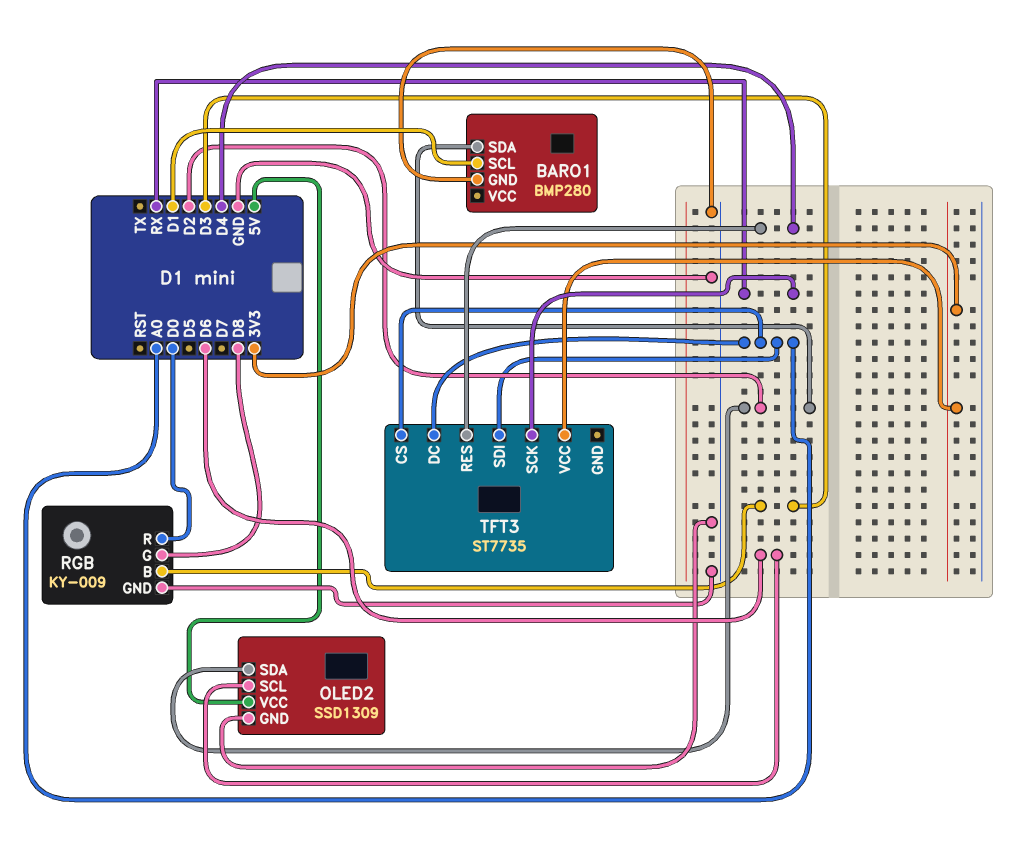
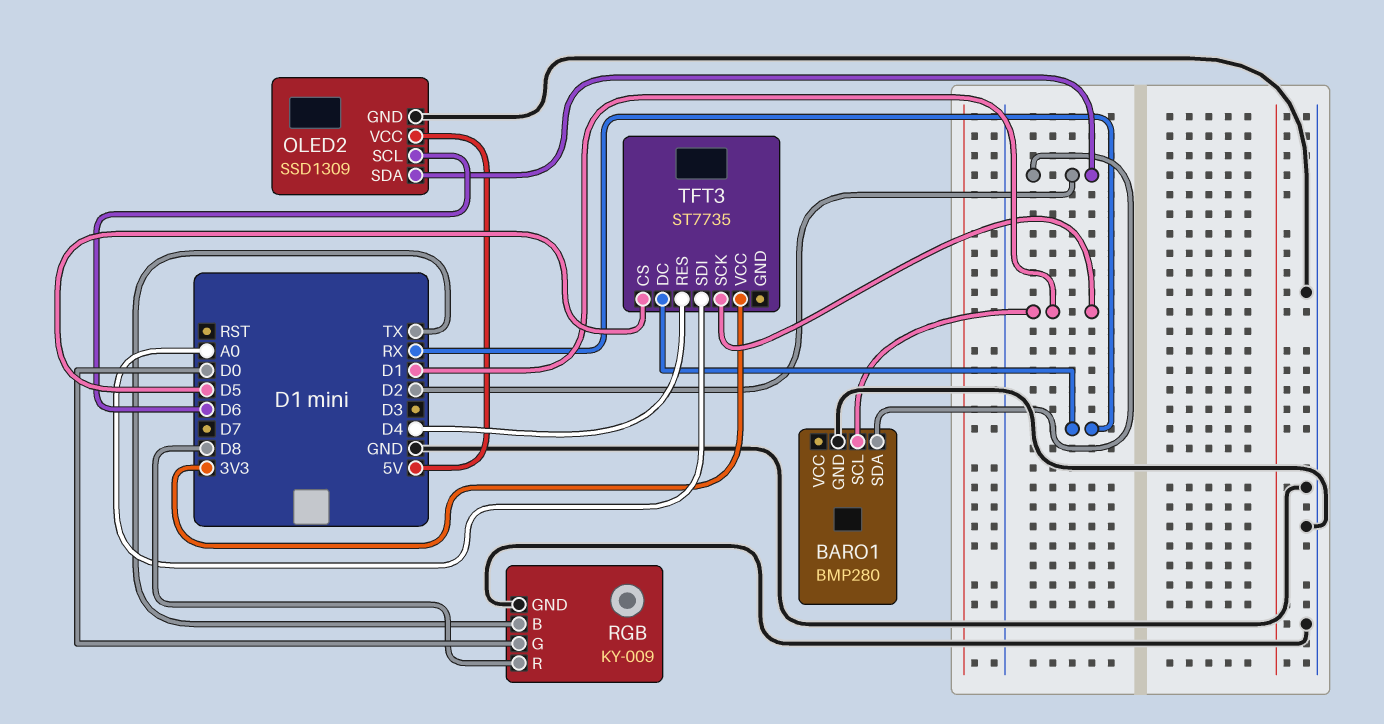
RGB pin B: D3 -> TX
RGB pin G: D8 -> D0
RGB pin R: D0 -> D8
TFT3 pin CS: A0 -> D5
TFT3 pin DC: A0 -> RX
TFT3 pin SCK: RX -> D1

